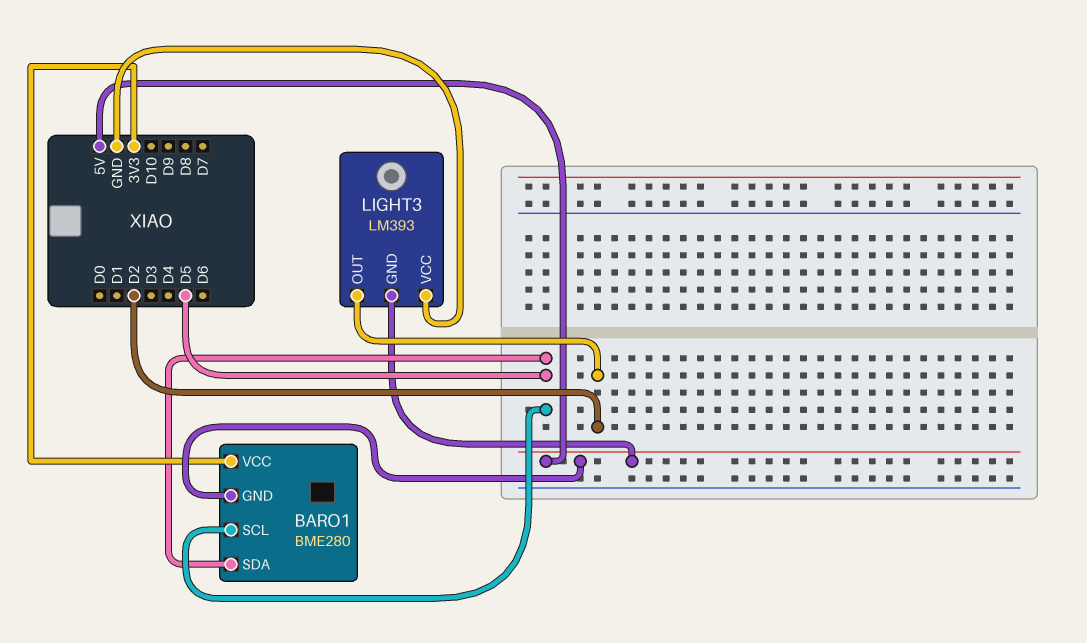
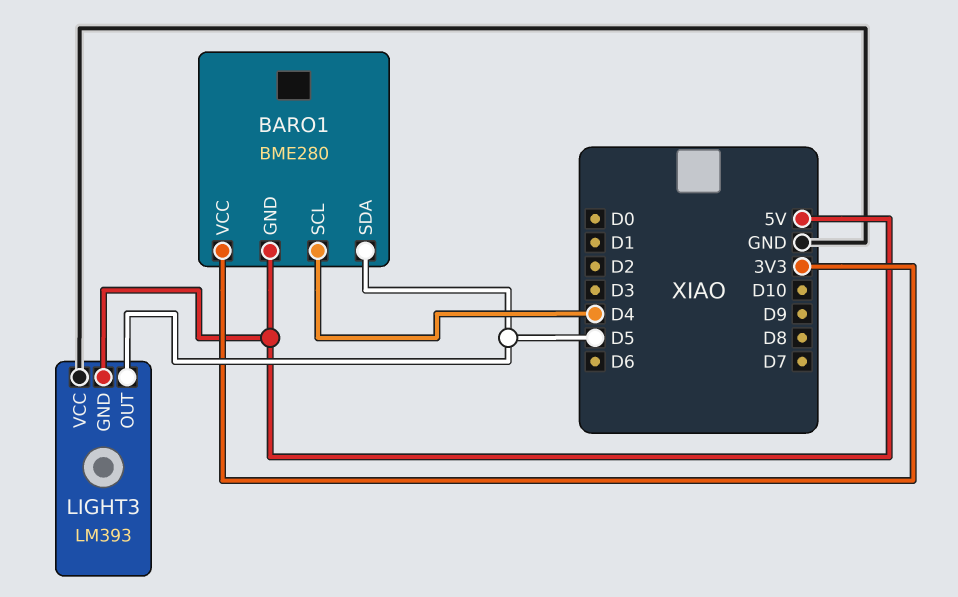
BARO1 pin SCL: D5 -> D4
LIGHT3 pin OUT: D2 -> D5

